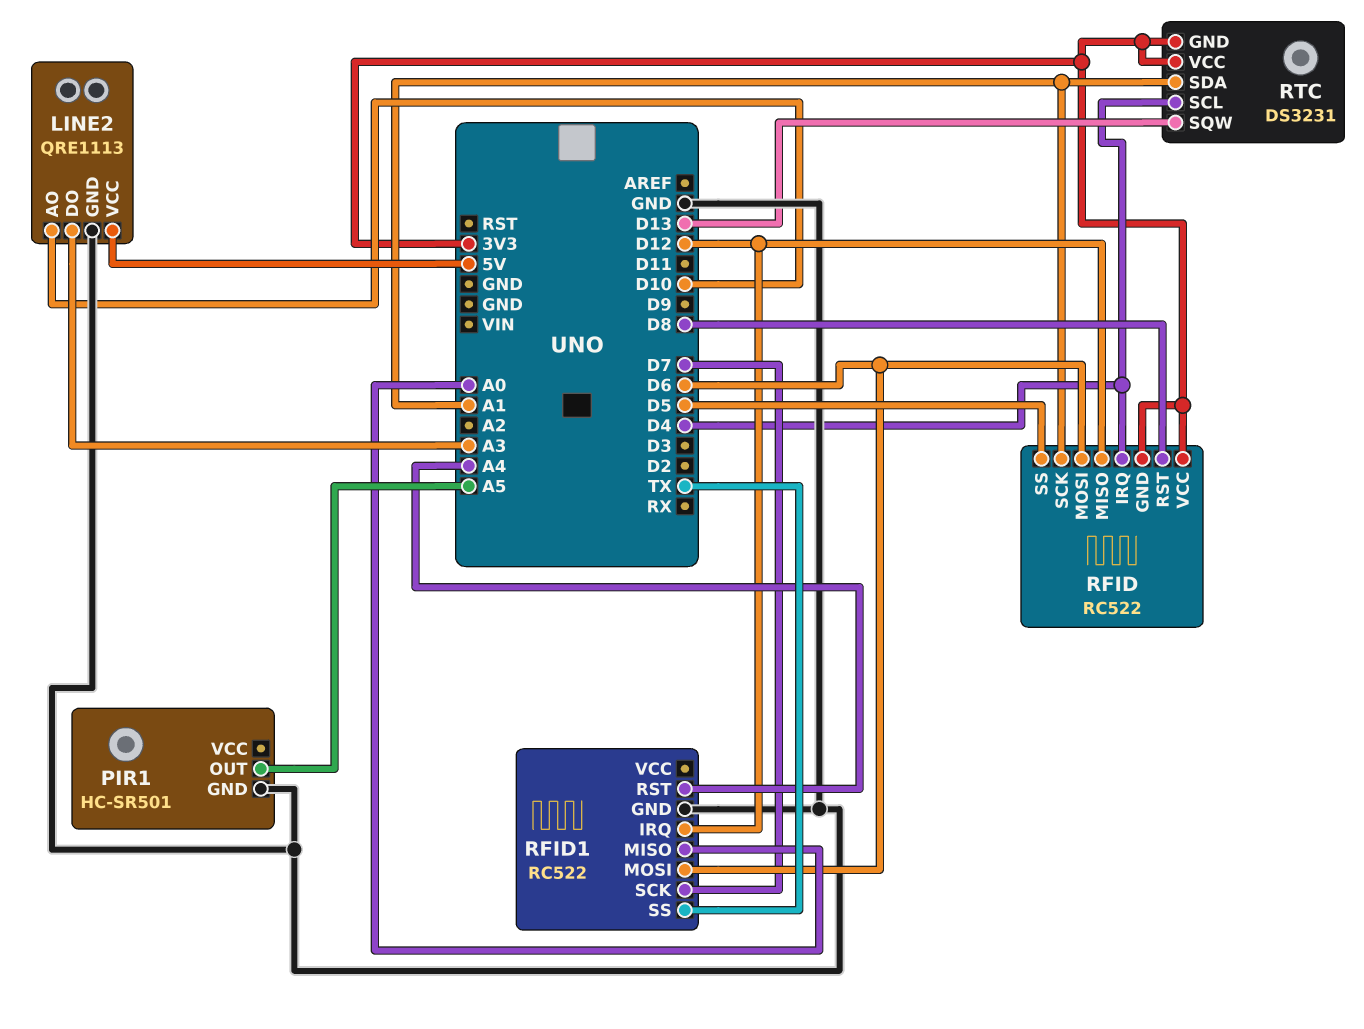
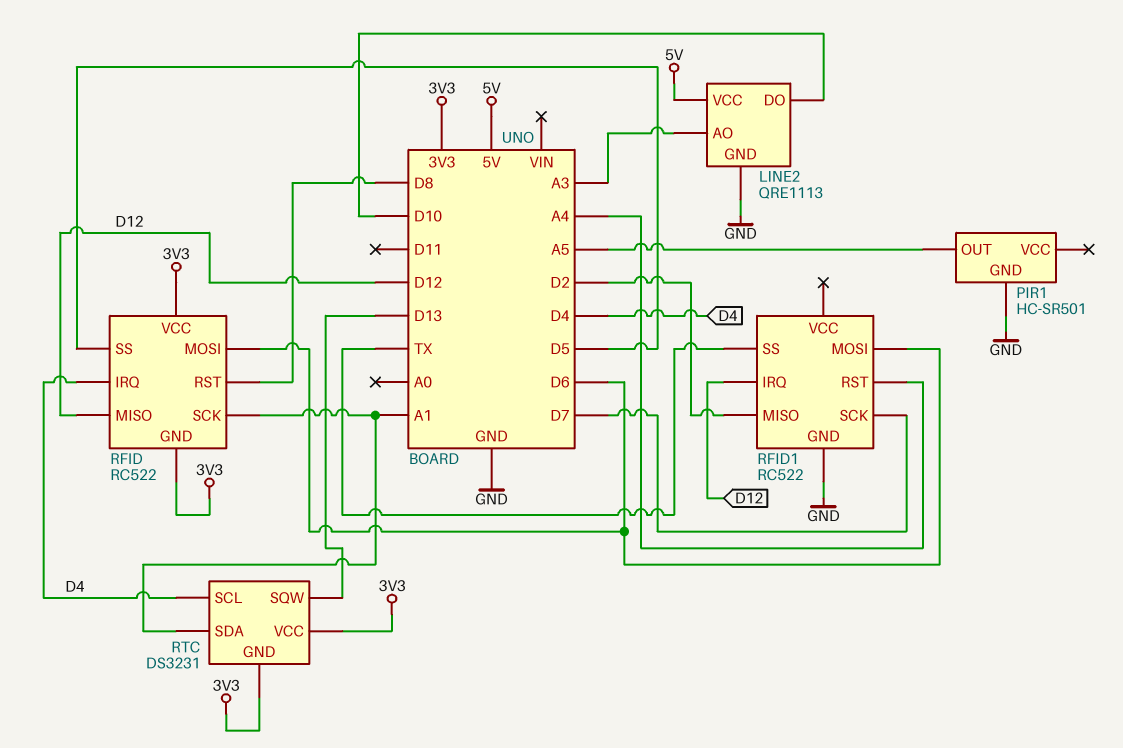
LINE2 pin AO: D10 -> A3
LINE2 pin DO: A3 -> D10
RFID1 pin MISO: A0 -> D2

